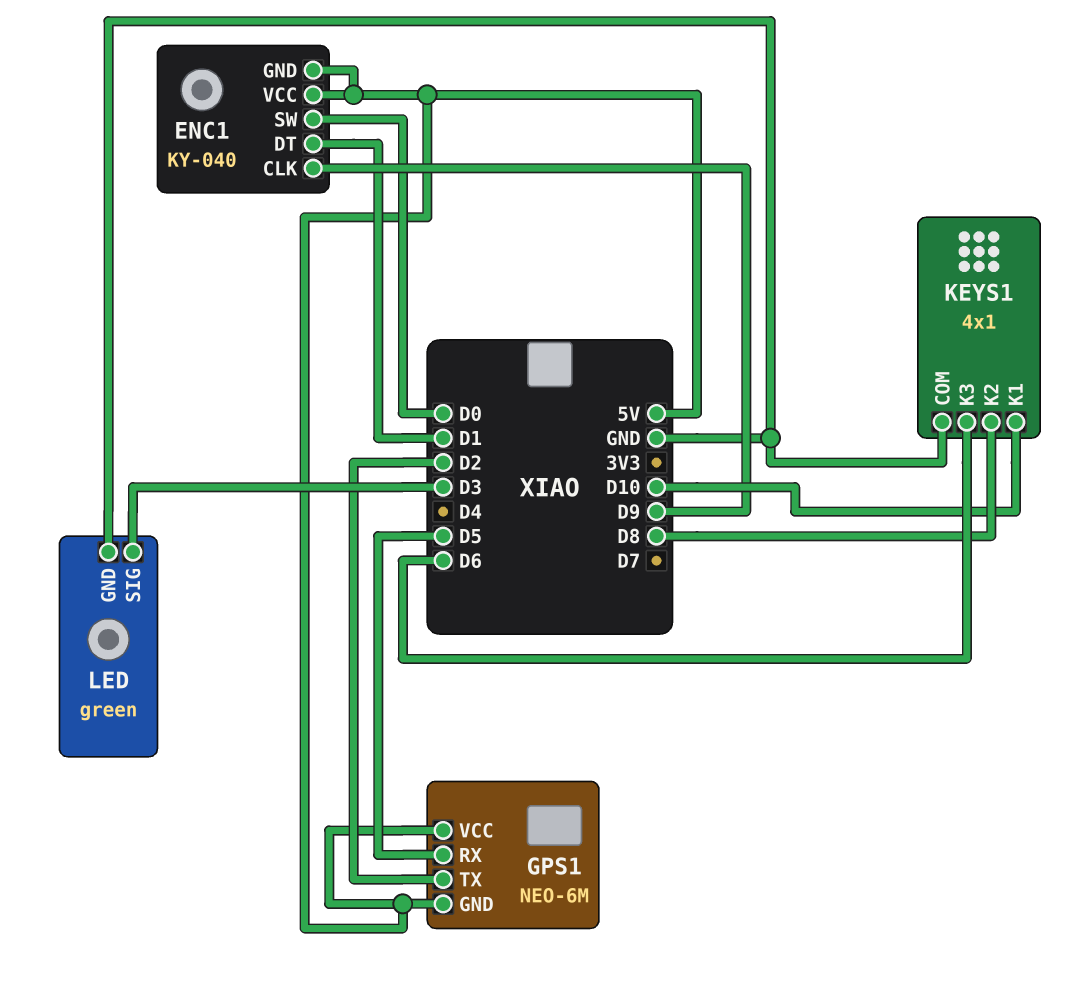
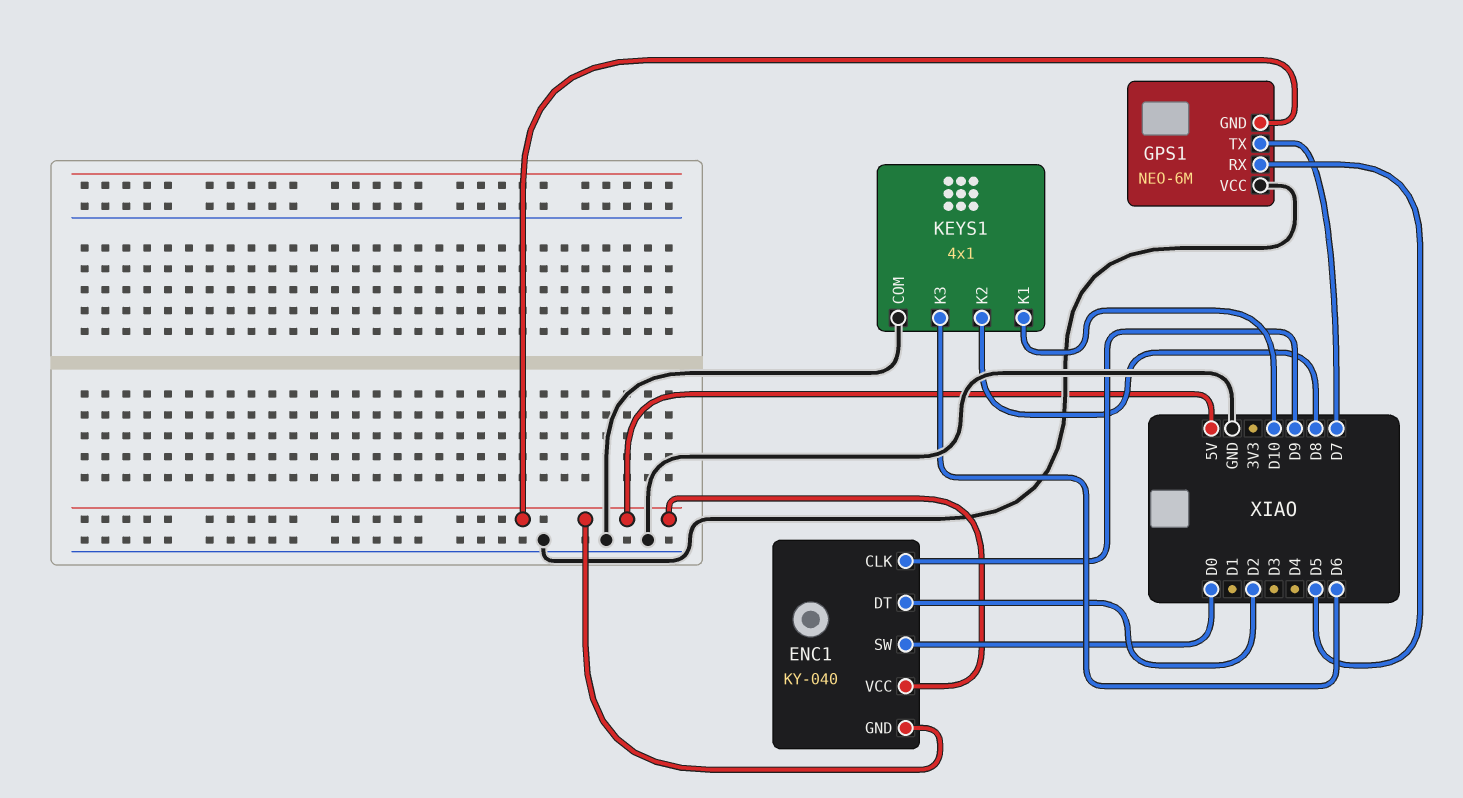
ENC1 pin DT: D1 -> D2
GPS1 pin TX: D2 -> D7
GPS1 pin VCC: 5V -> GND
LED: green -> none
LED pin GND: GND -> none
LED pin SIG: D3 -> none

